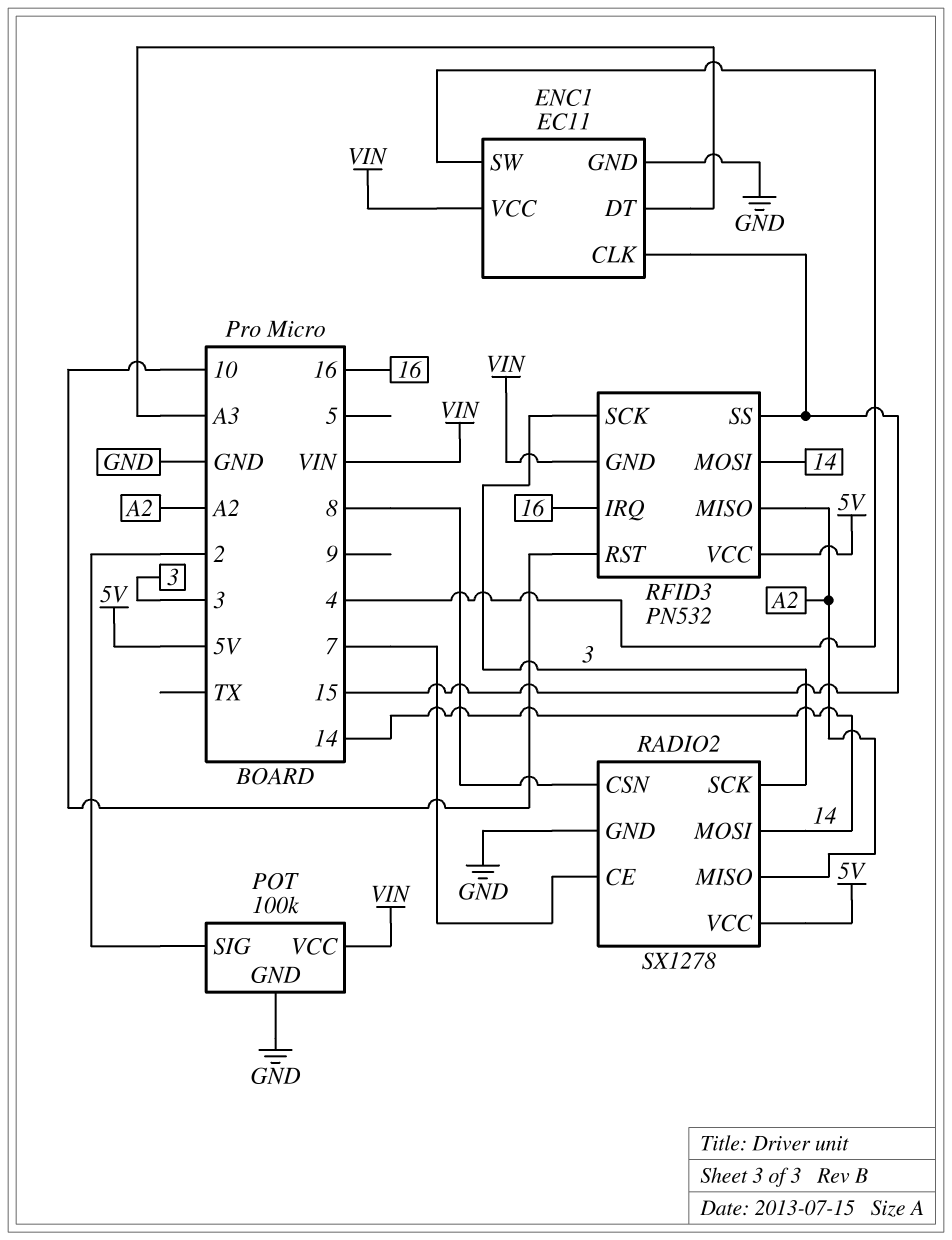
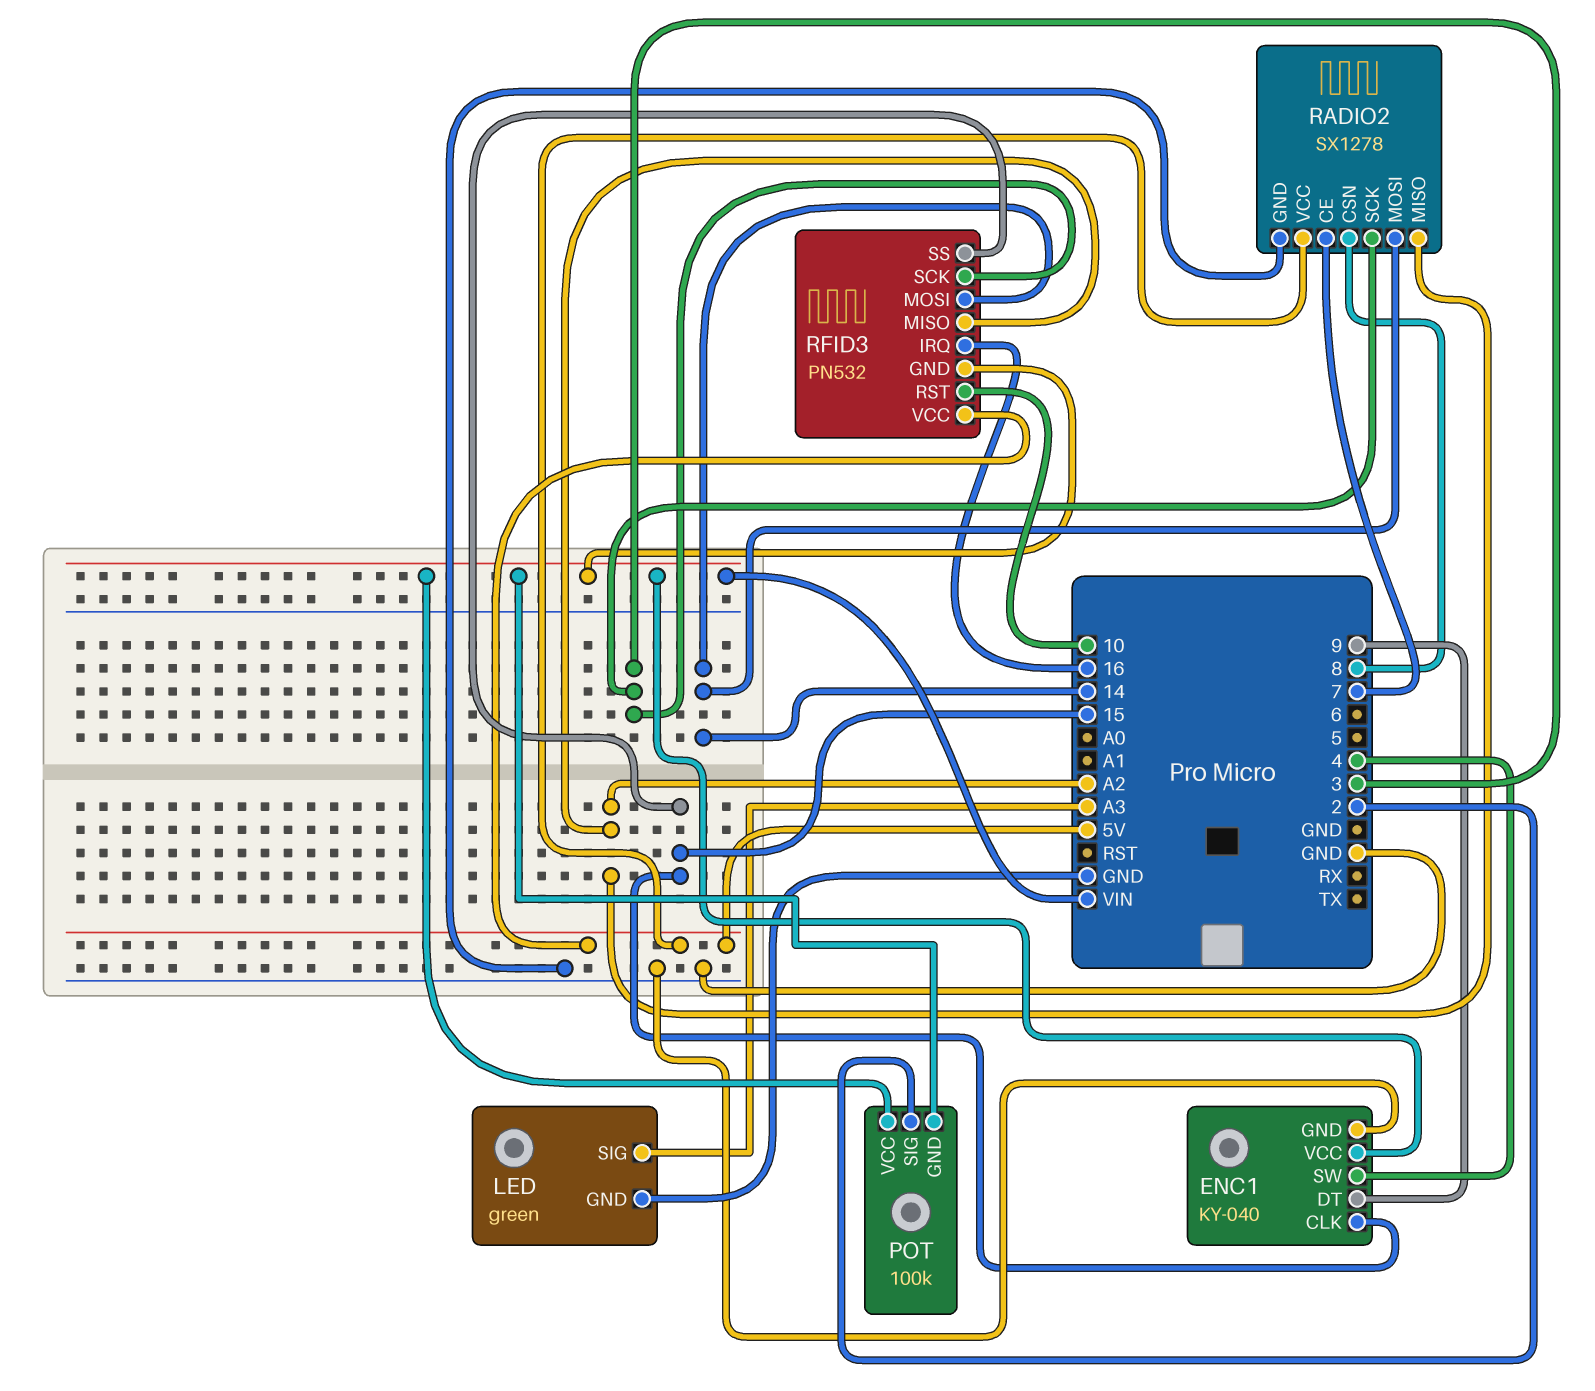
ENC1: EC11 -> KY-040
ENC1 pin DT: A3 -> 9
LED: none -> green
LED pin GND: none -> GND
LED pin SIG: none -> A3
POT pin GND: GND -> VIN

